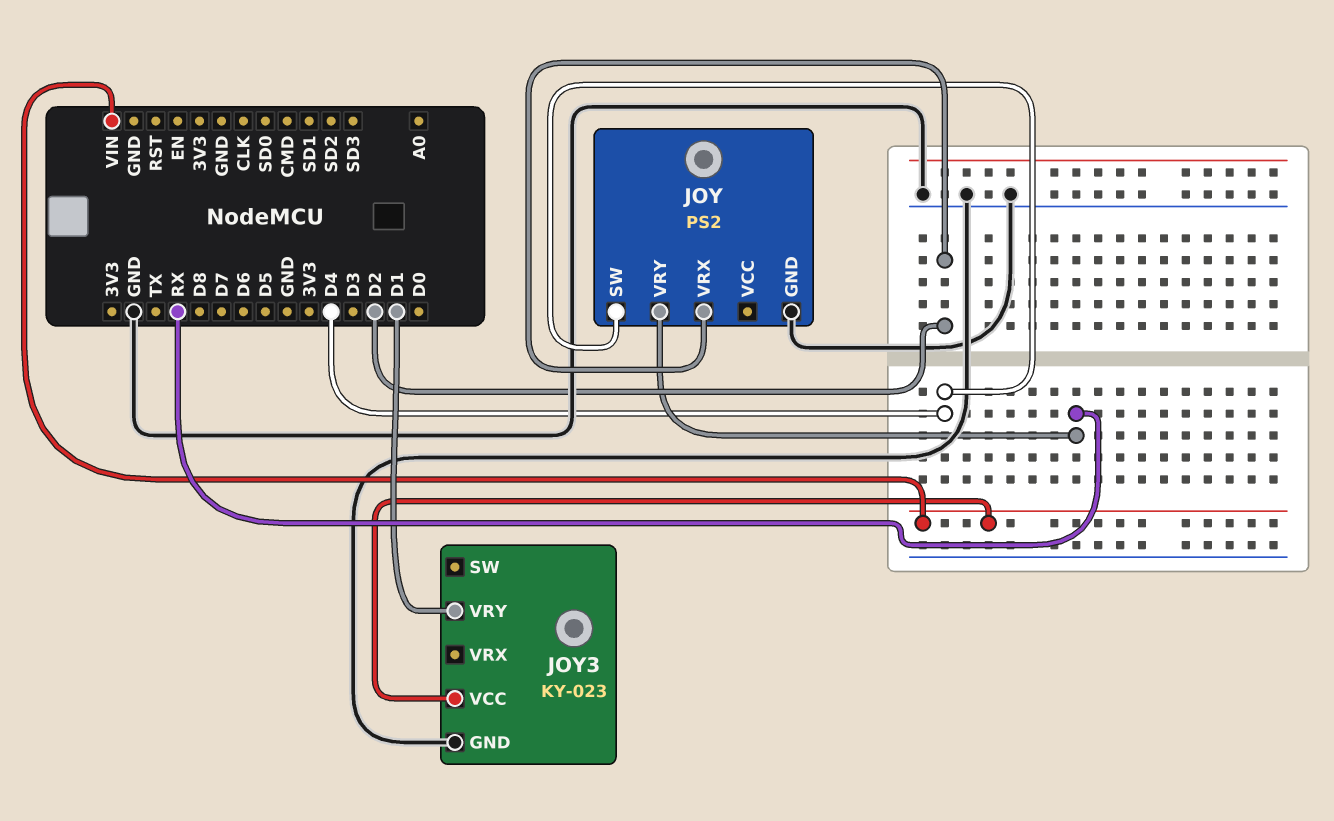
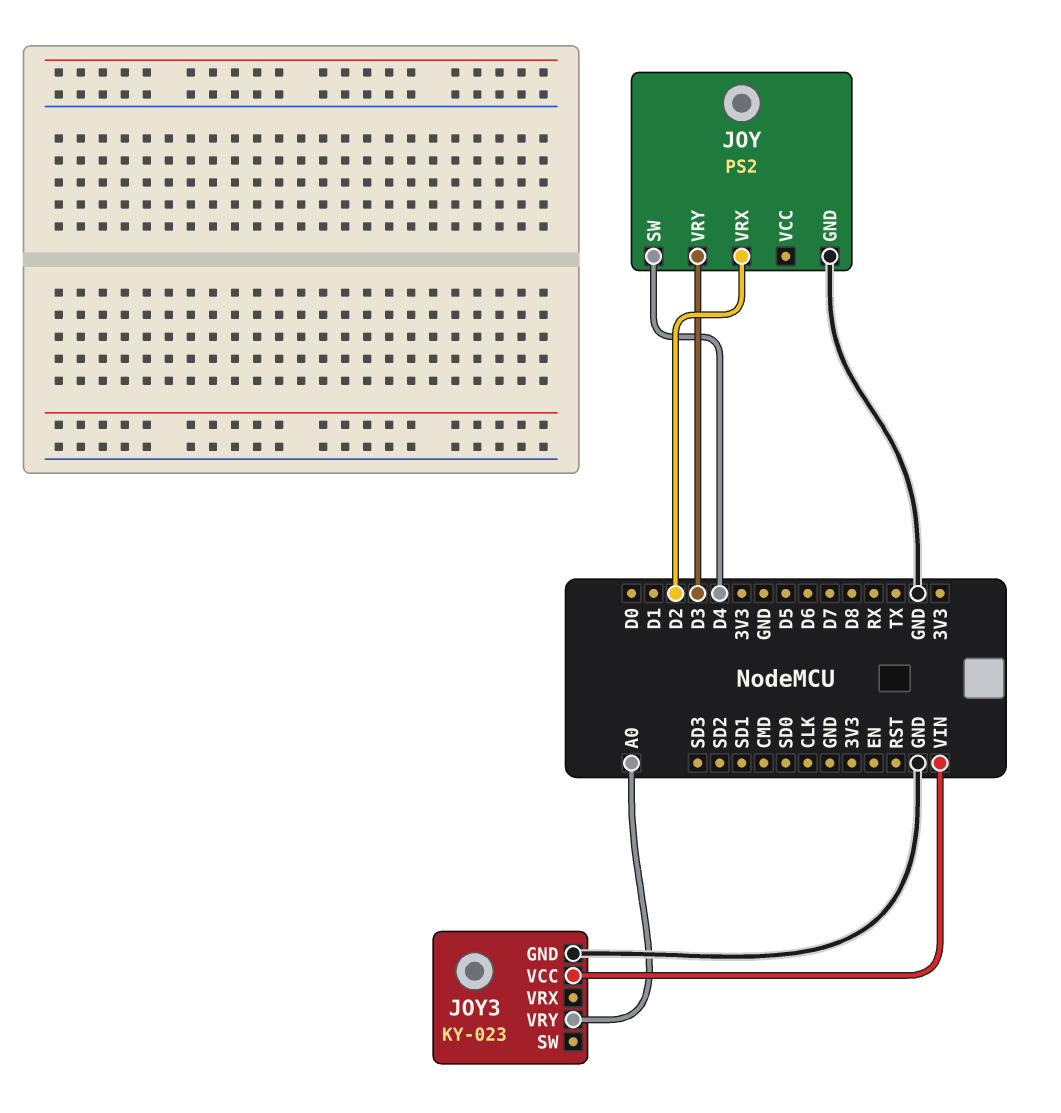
JOY pin VRY: RX -> D3
JOY3 pin VRY: D1 -> A0

